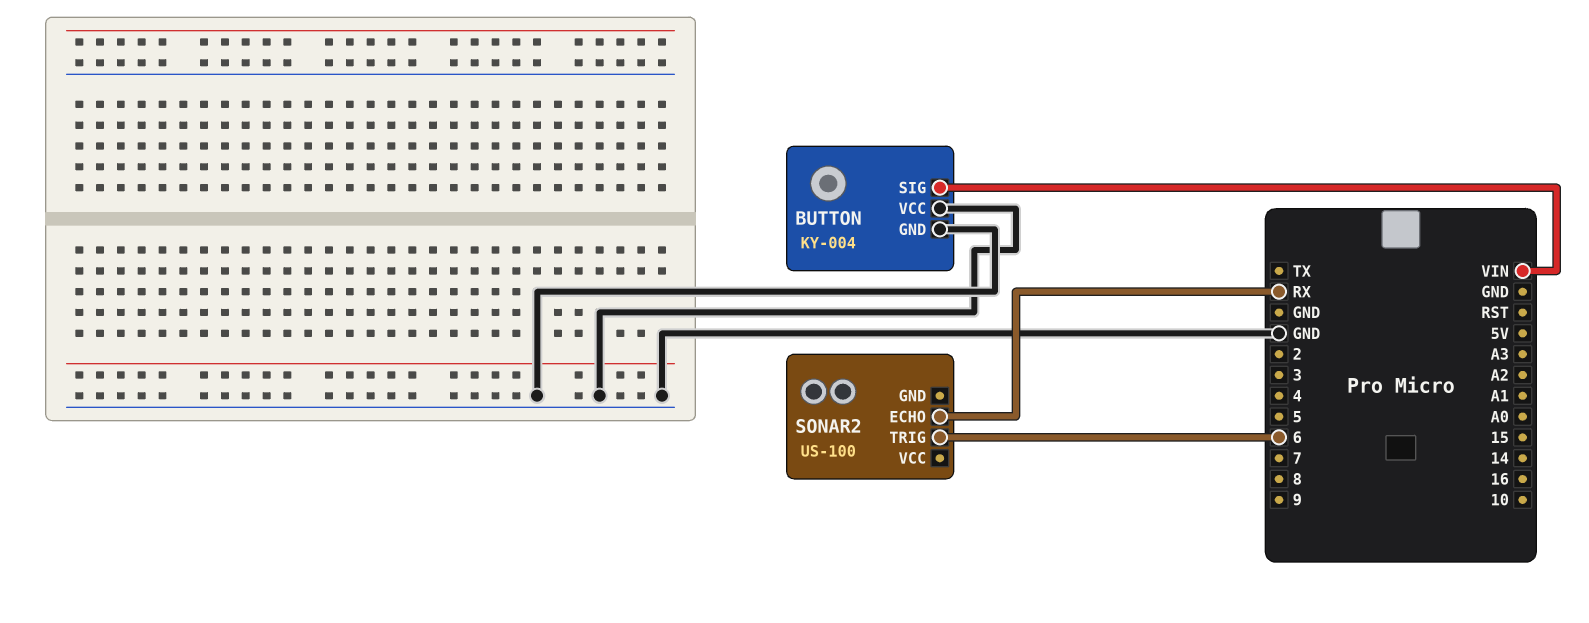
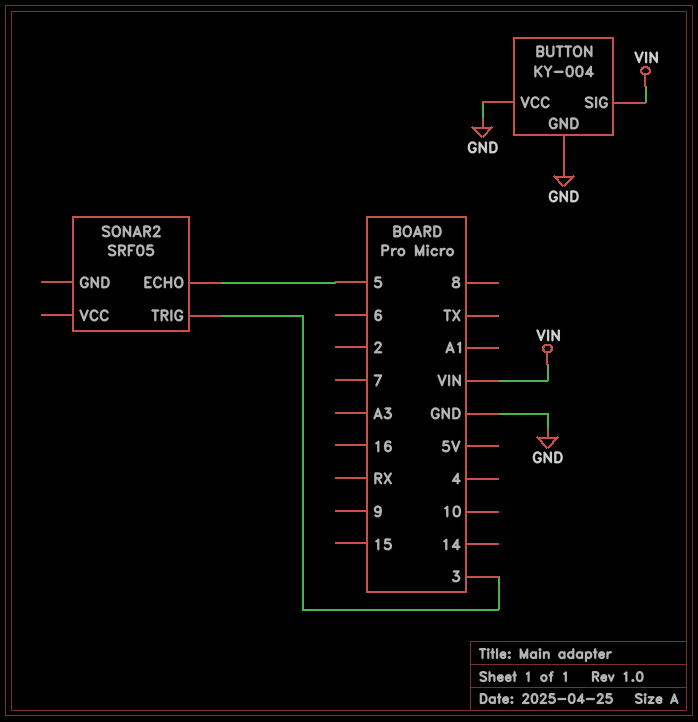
SONAR2: US-100 -> SRF05
SONAR2 pin ECHO: RX -> 5
SONAR2 pin TRIG: 6 -> 3

